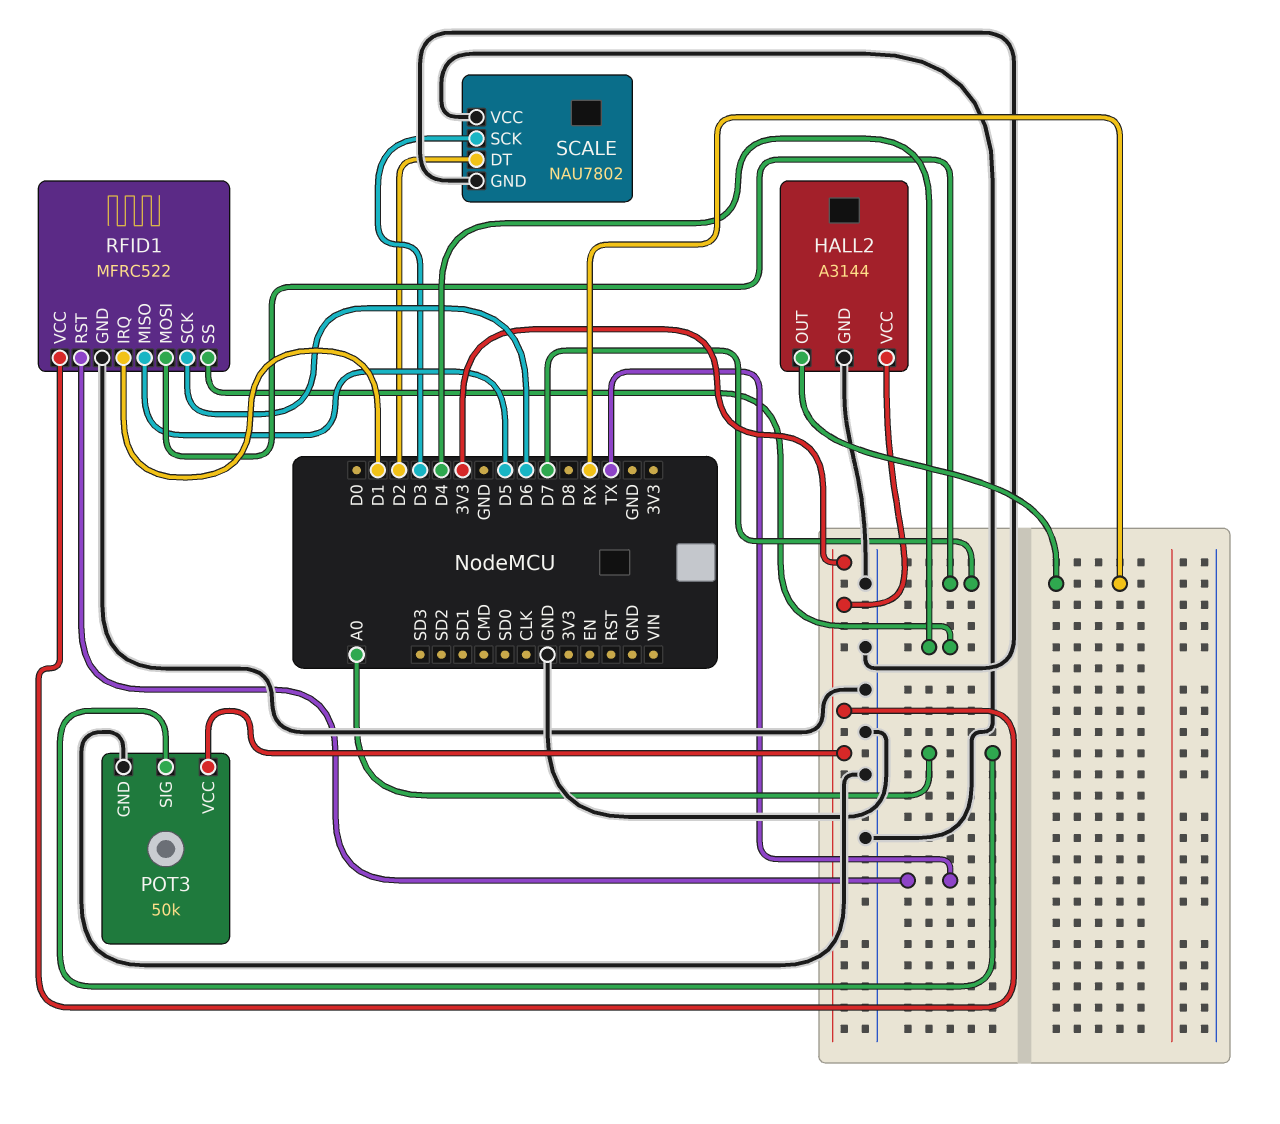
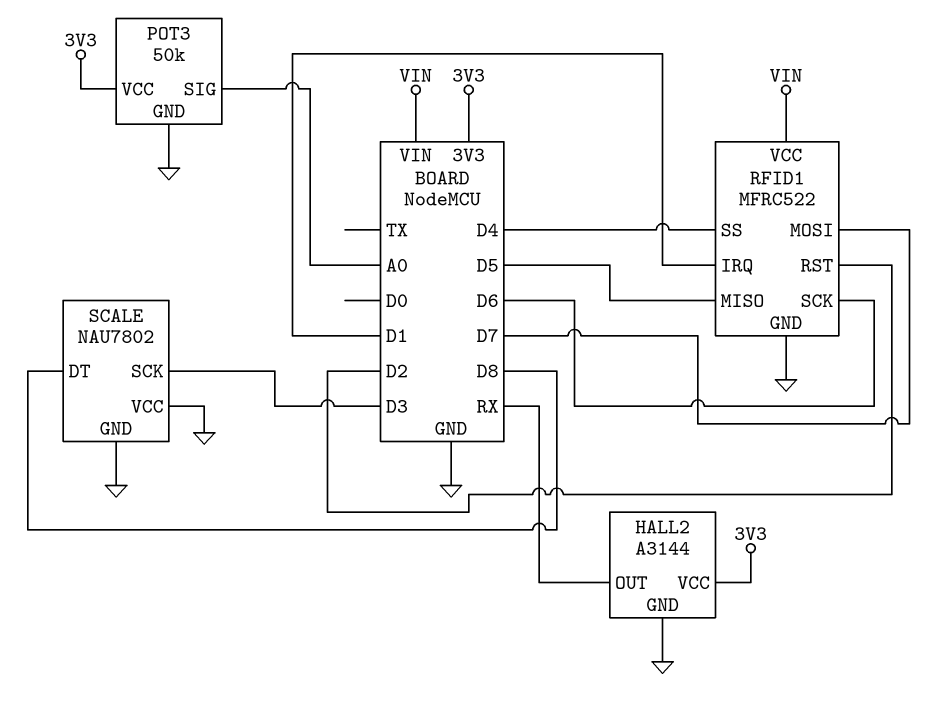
RFID1 pin RST: TX -> D2
RFID1 pin VCC: 3V3 -> VIN
SCALE pin DT: D2 -> D8

